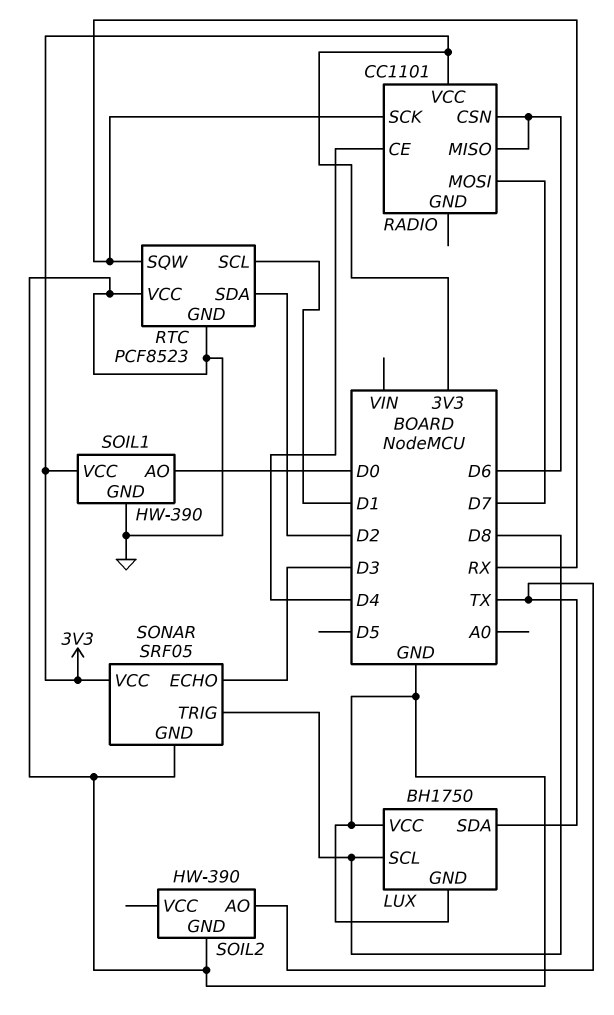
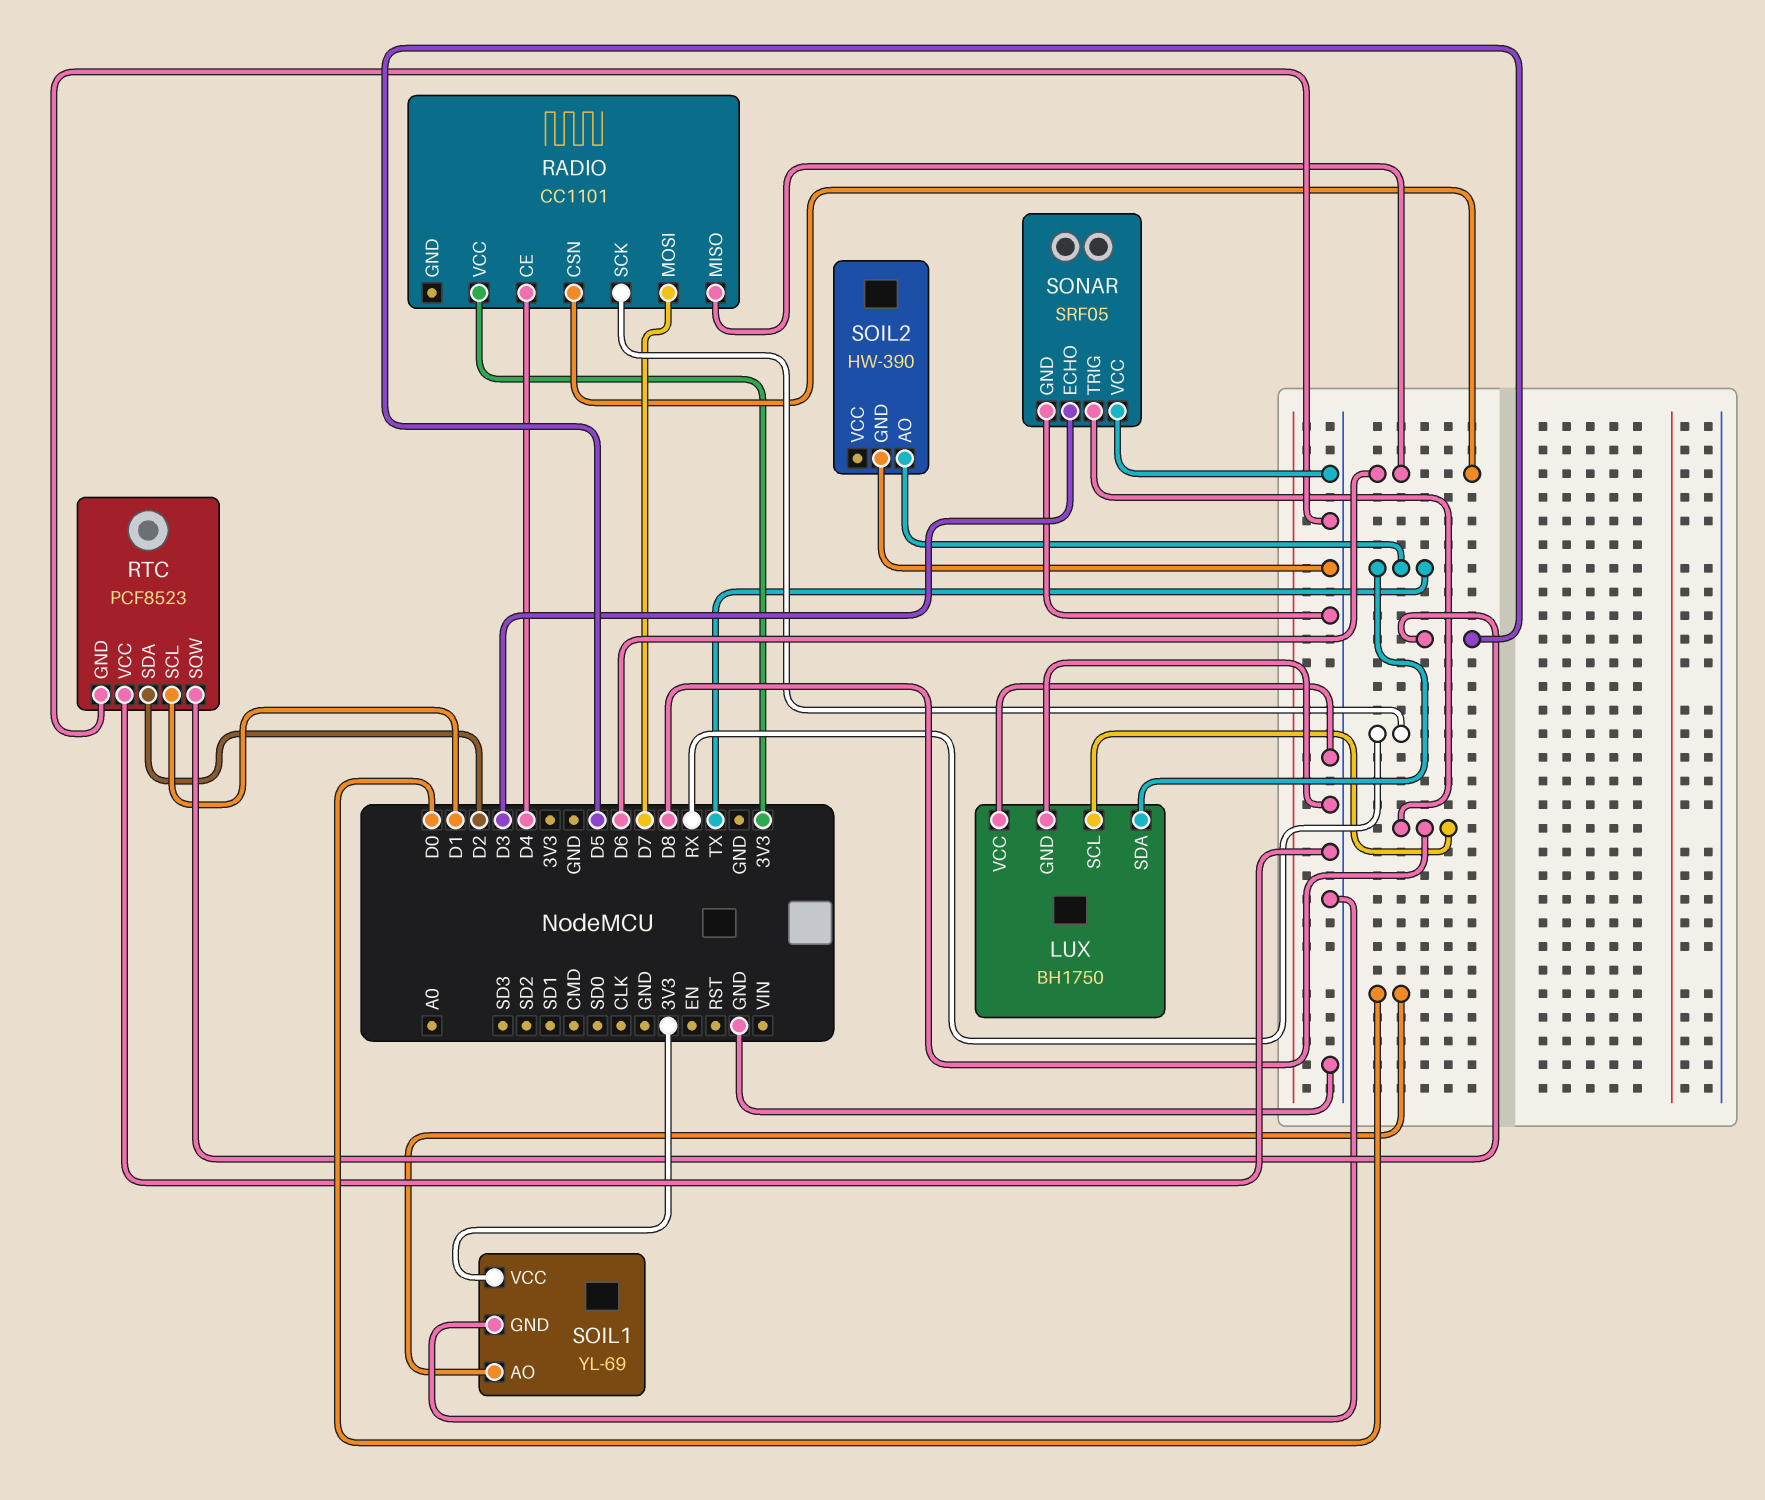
RTC pin SQW: RX -> D5
SOIL1: HW-390 -> YL-69
SONAR pin VCC: 3V3 -> GND

